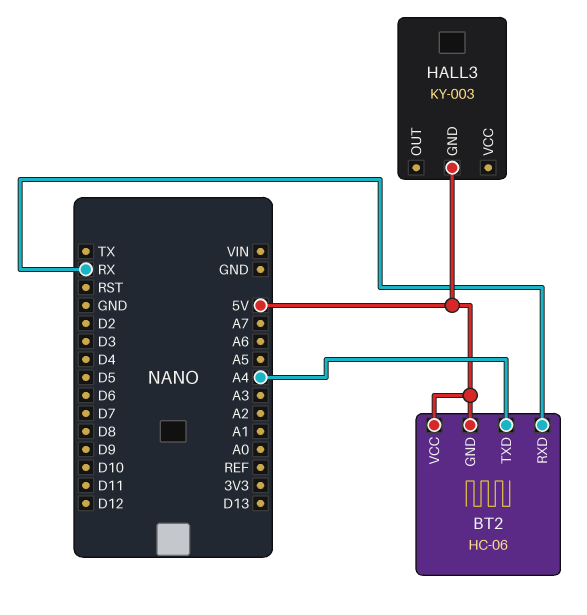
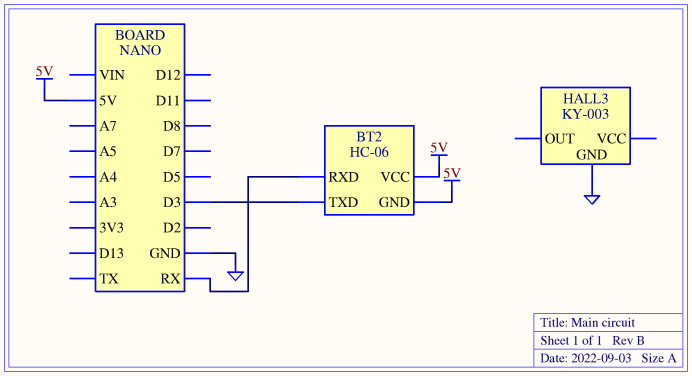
BT2 pin TXD: A4 -> D3
HALL3 pin GND: 5V -> GND

